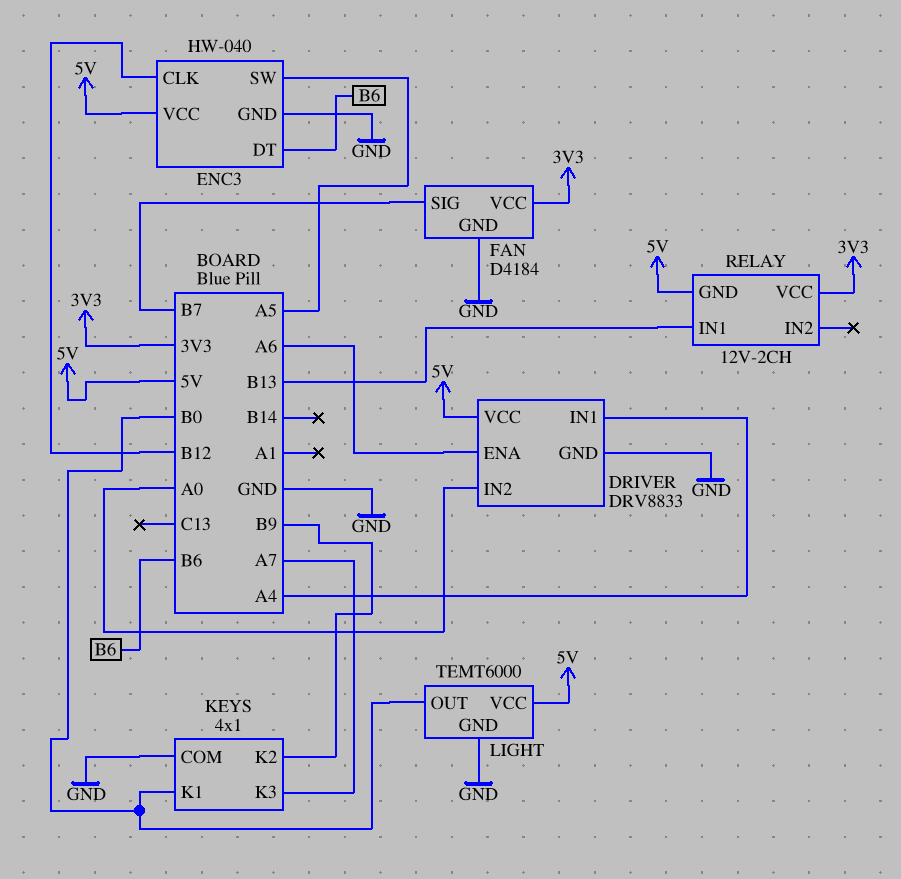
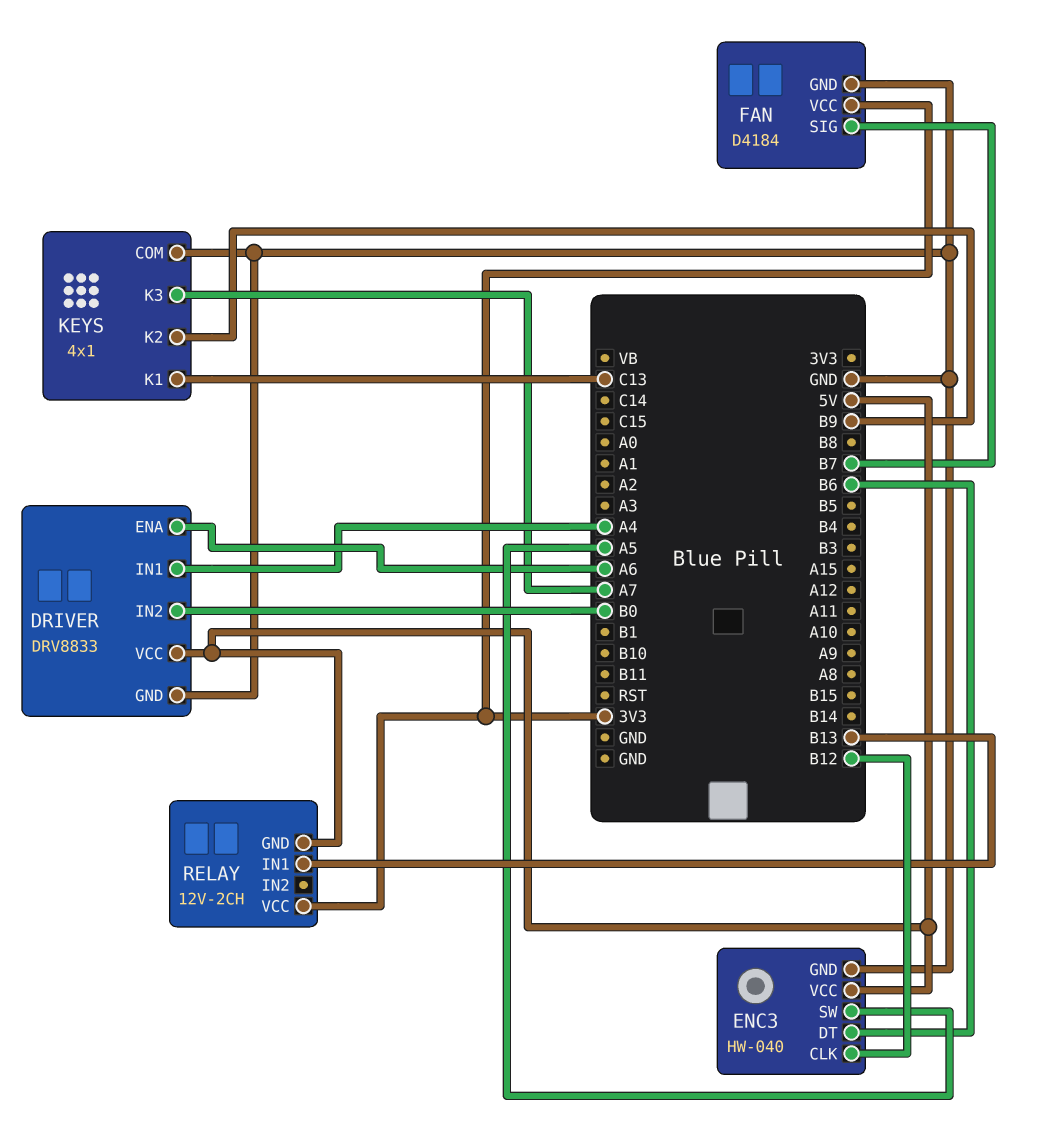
DRIVER pin IN2: A0 -> B0
KEYS pin K1: B0 -> C13
LIGHT: TEMT6000 -> none
LIGHT pin GND: GND -> none
LIGHT pin OUT: B0 -> none
LIGHT pin VCC: 5V -> none

